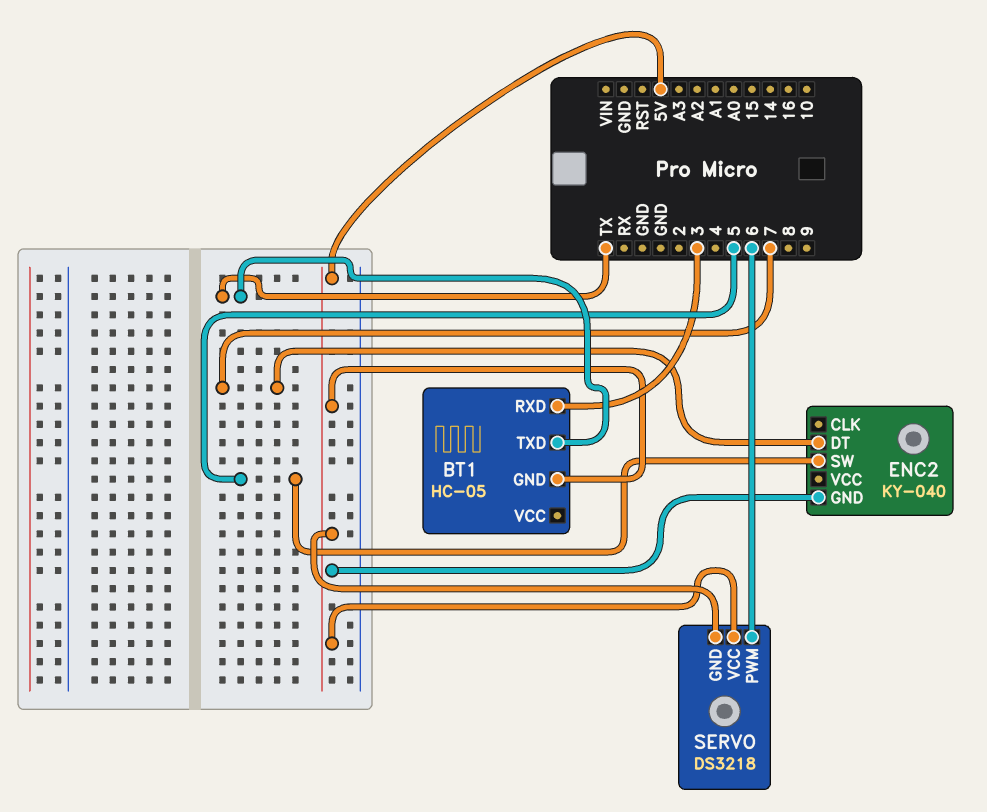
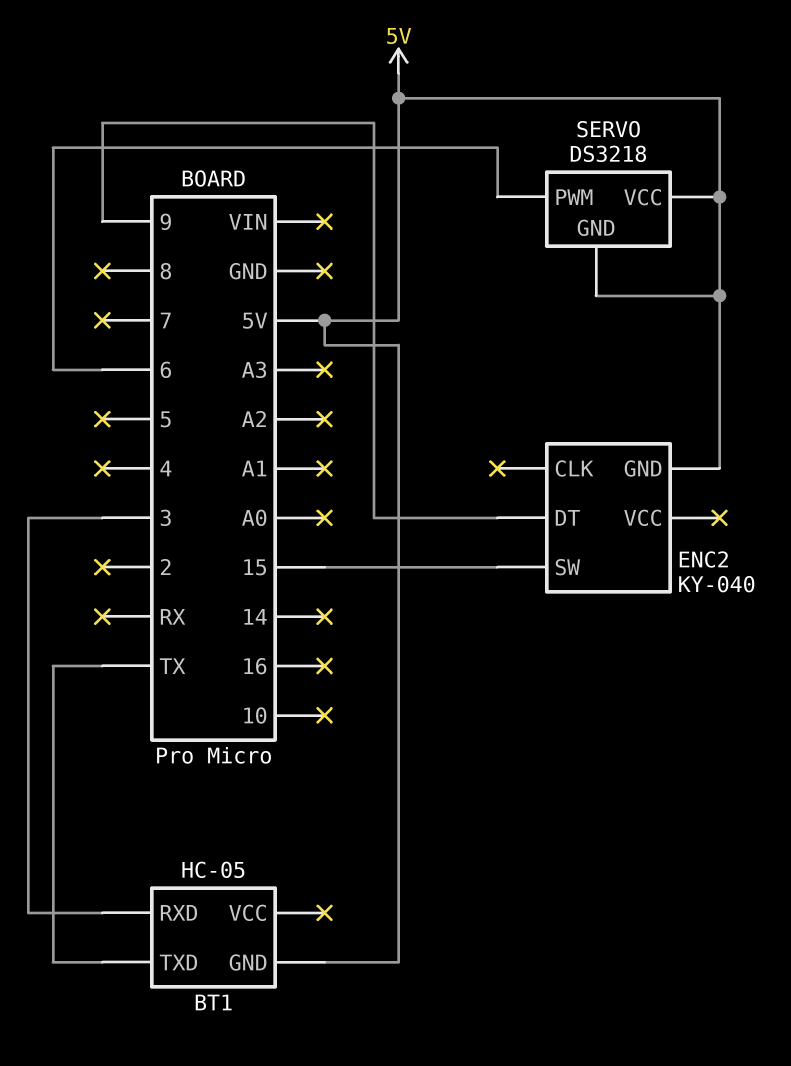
ENC2 pin DT: 7 -> 9
ENC2 pin SW: 5 -> 15

